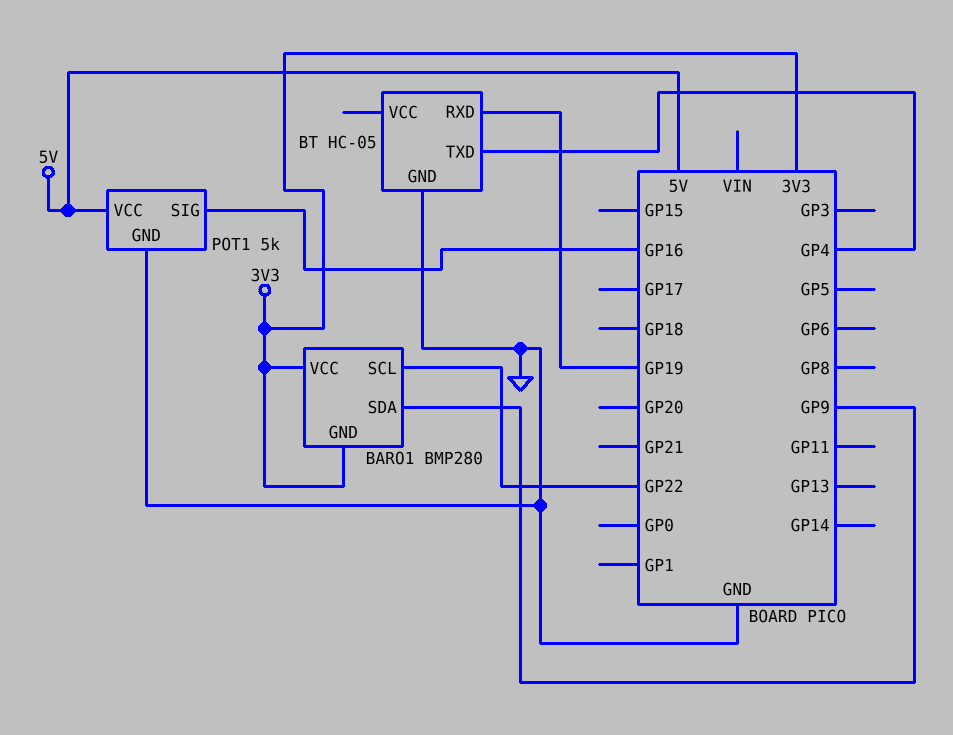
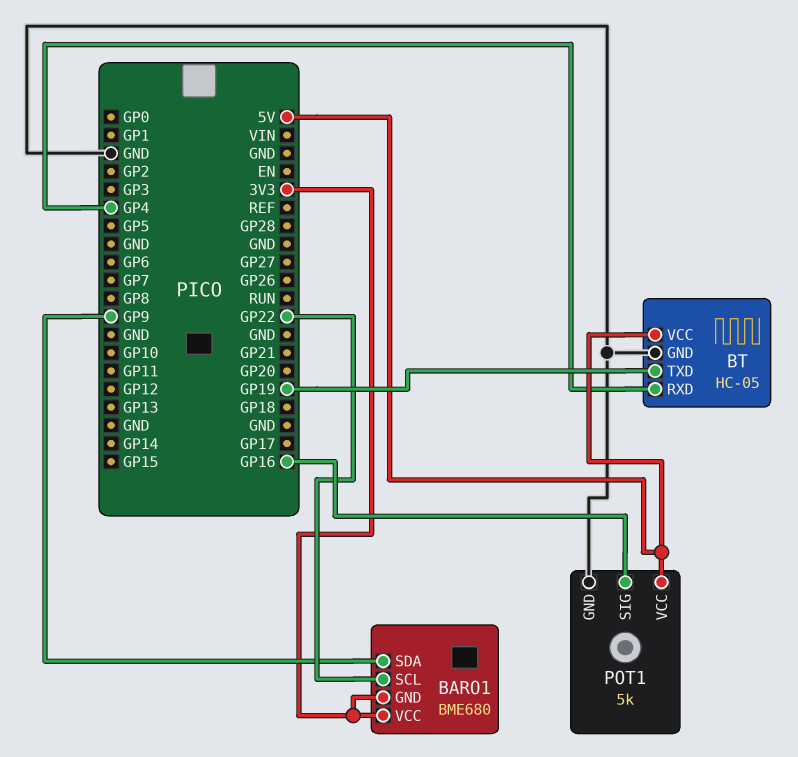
BARO1: BMP280 -> BME680
BT pin RXD: GP19 -> GP4
BT pin TXD: GP4 -> GP19
BT pin VCC: none -> 5V

